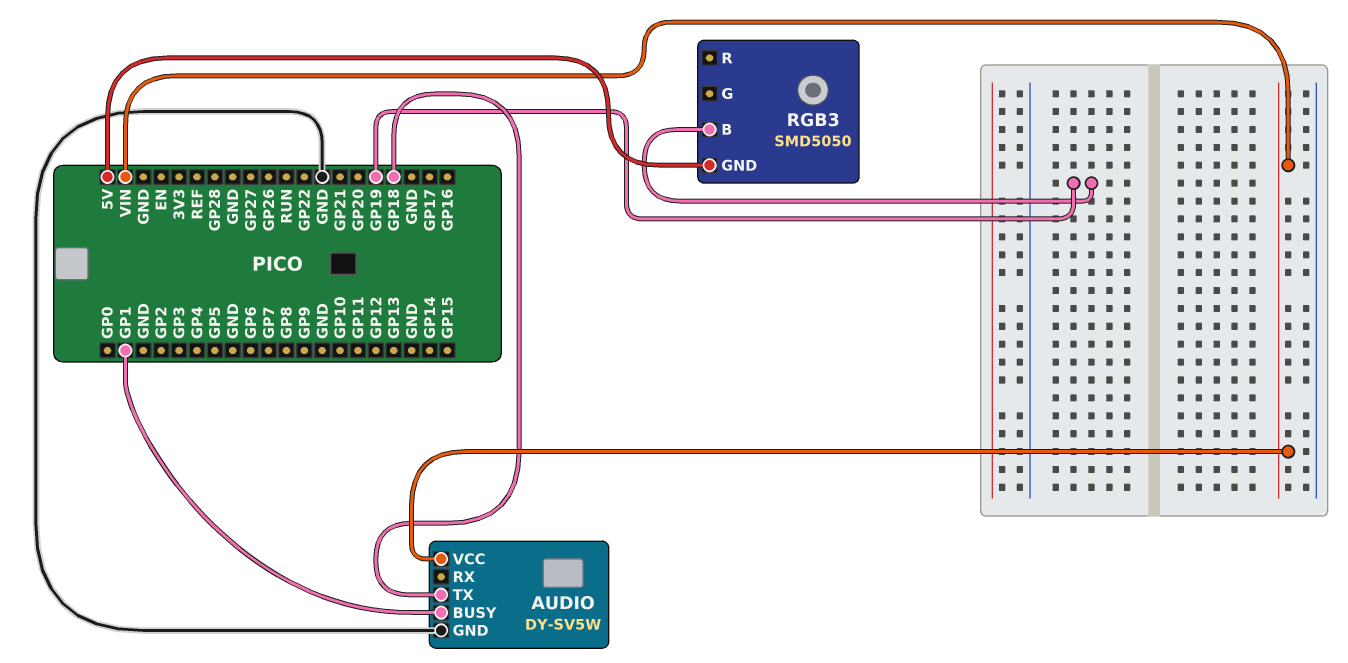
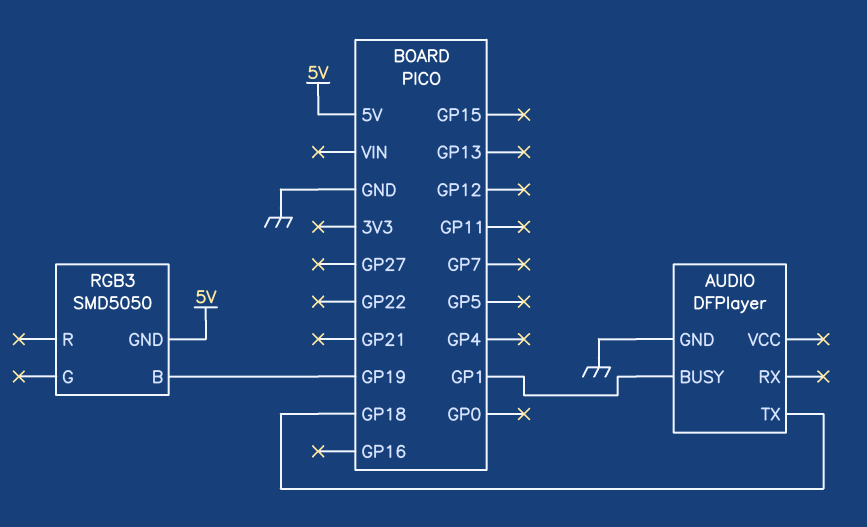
AUDIO: DY-SV5W -> DFPlayer
AUDIO pin VCC: VIN -> none

